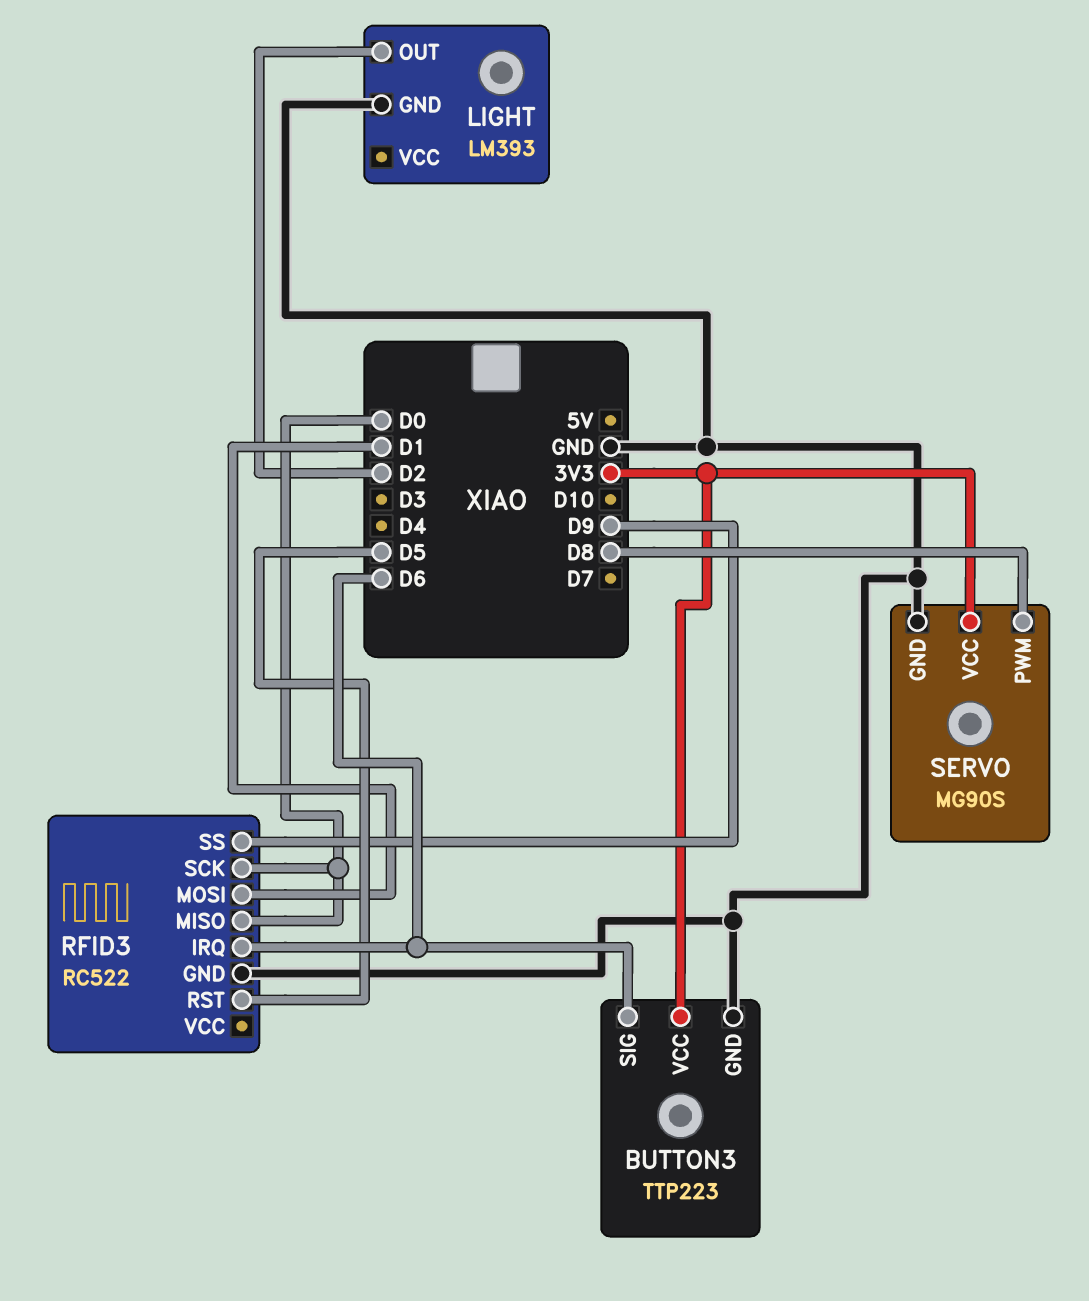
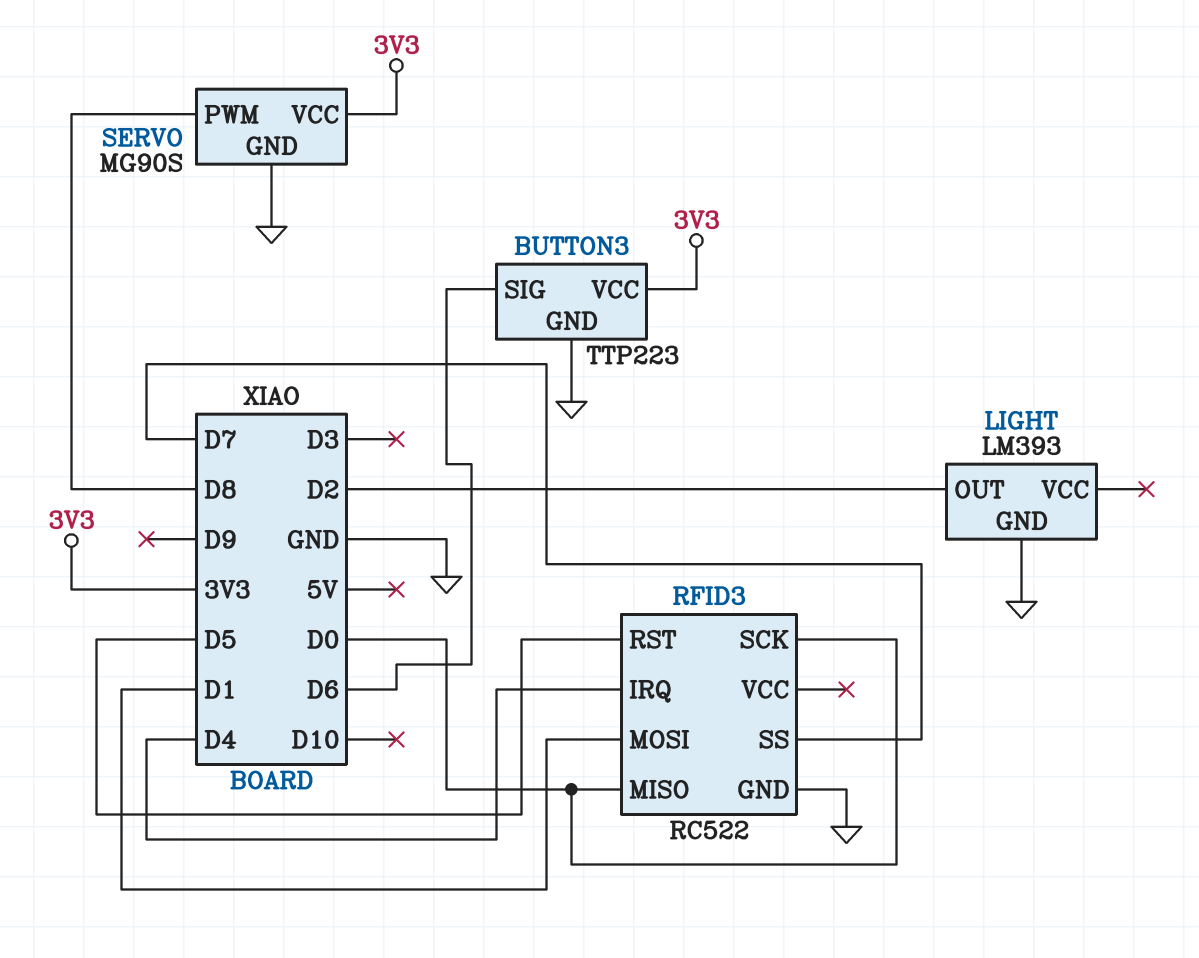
RFID3 pin IRQ: D6 -> D4
RFID3 pin SS: D9 -> D7

